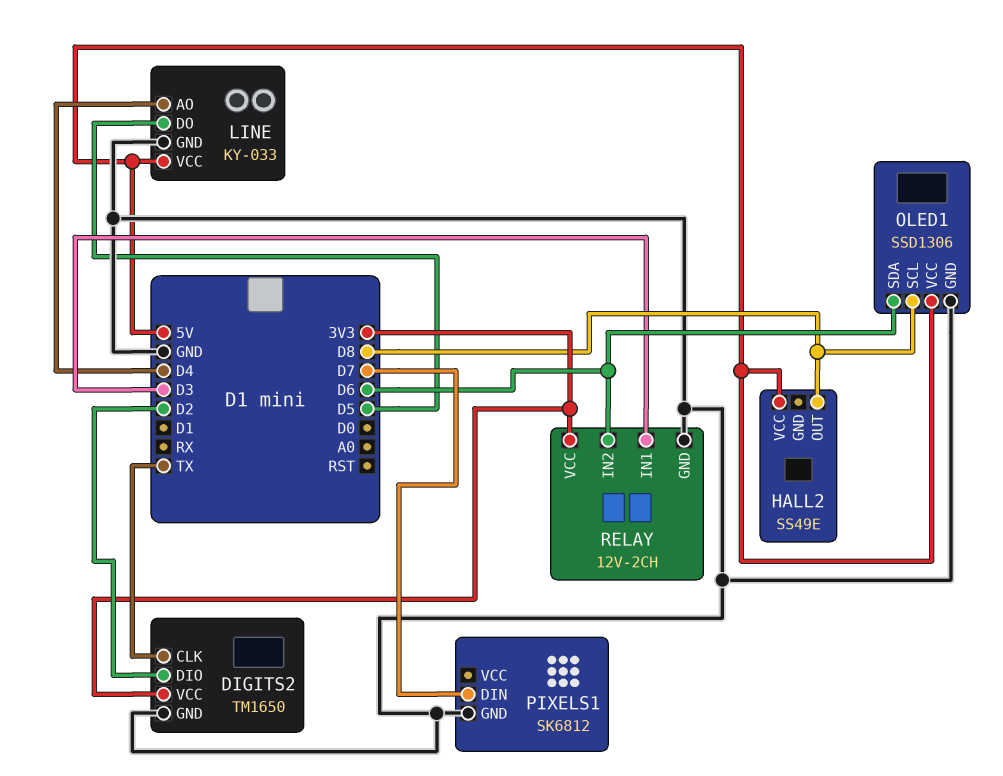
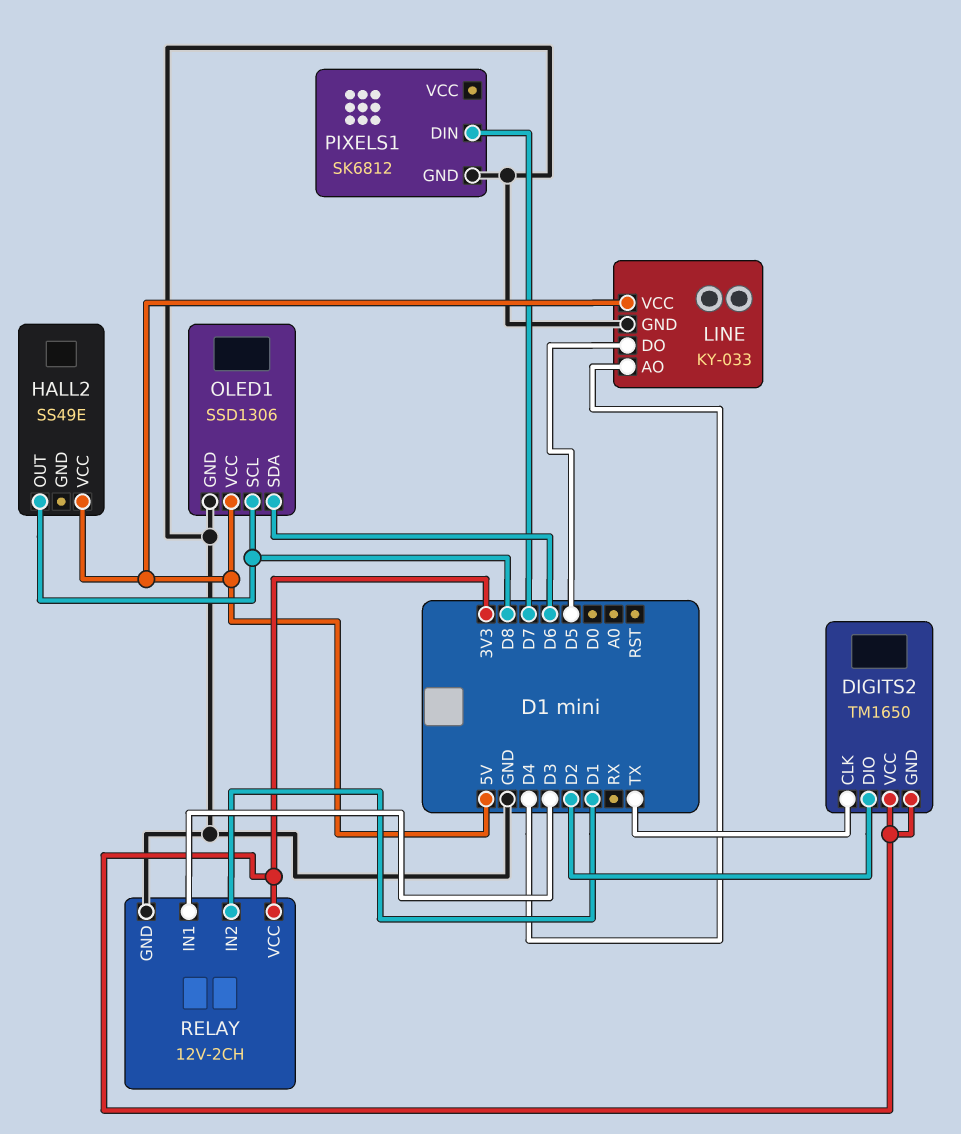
DIGITS2 pin GND: GND -> 3V3
RELAY pin IN2: D6 -> D1

